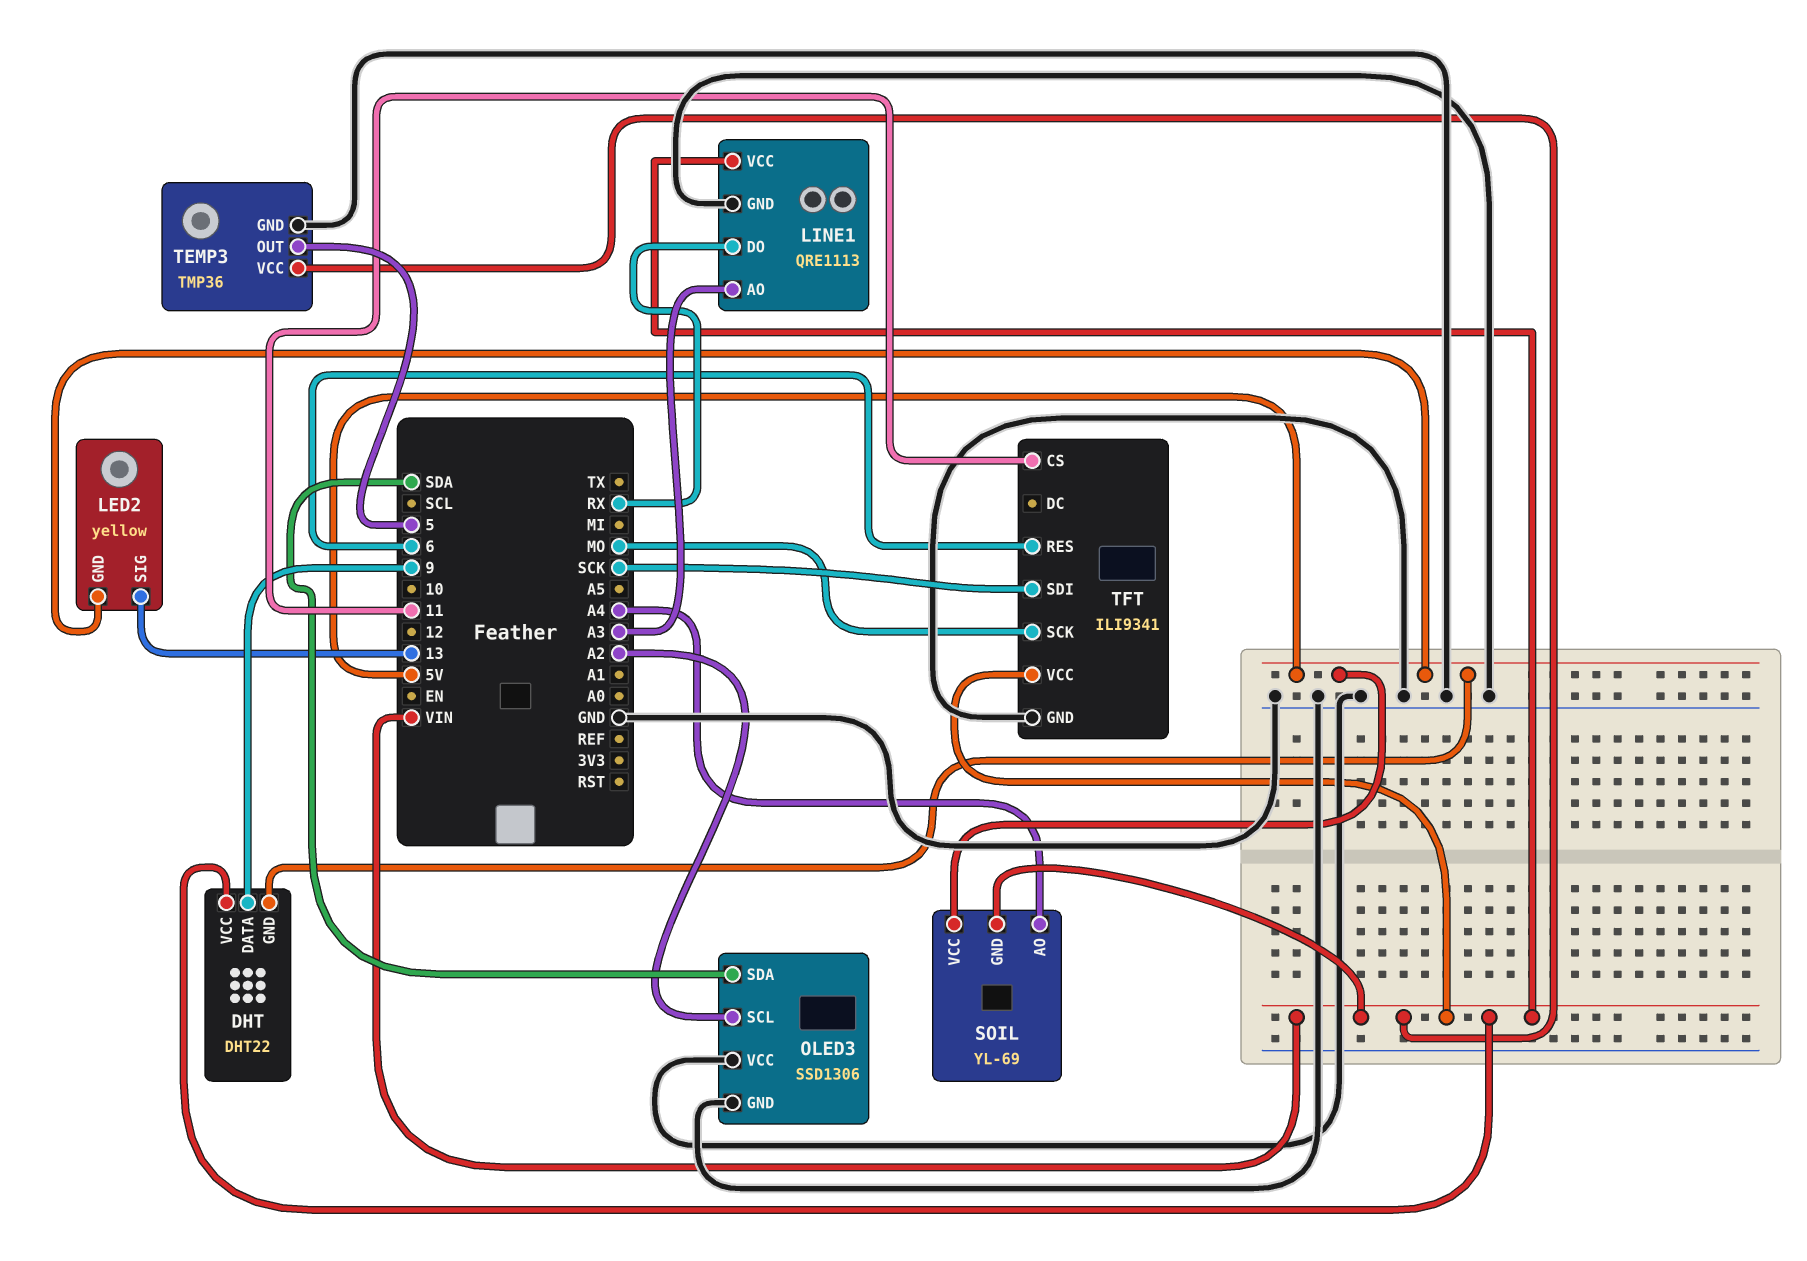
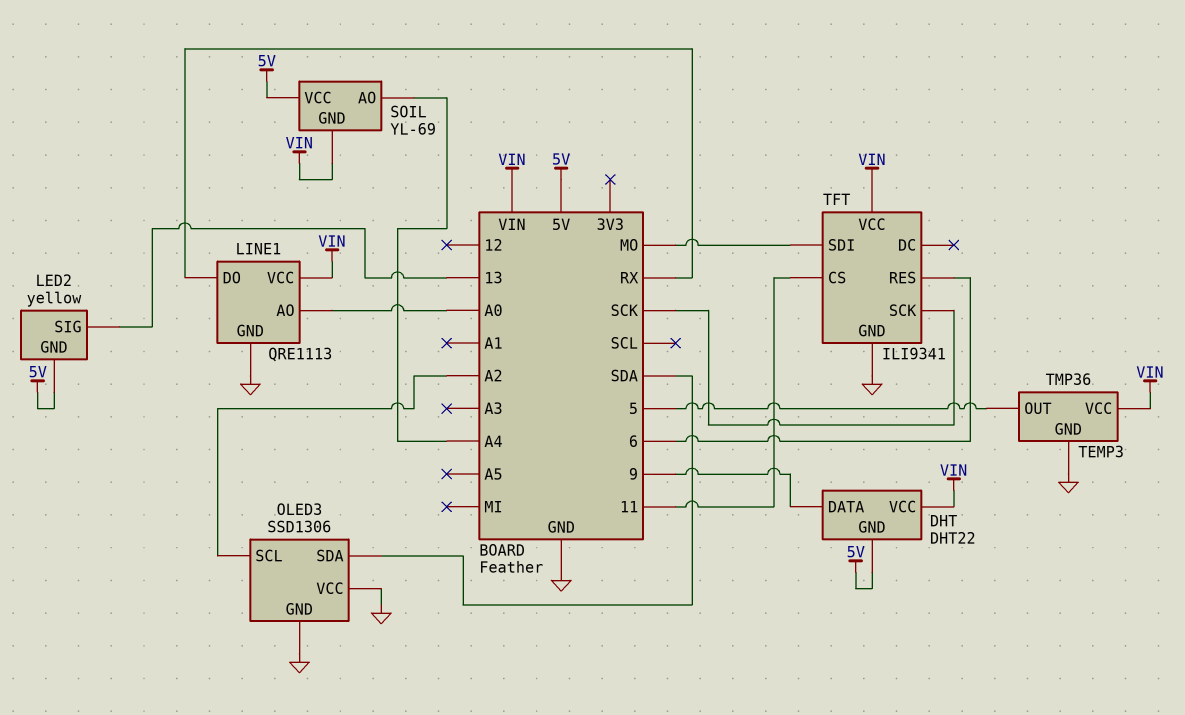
LINE1 pin AO: A3 -> A0
TFT pin SCK: MO -> SCK
TFT pin SDI: SCK -> MO

